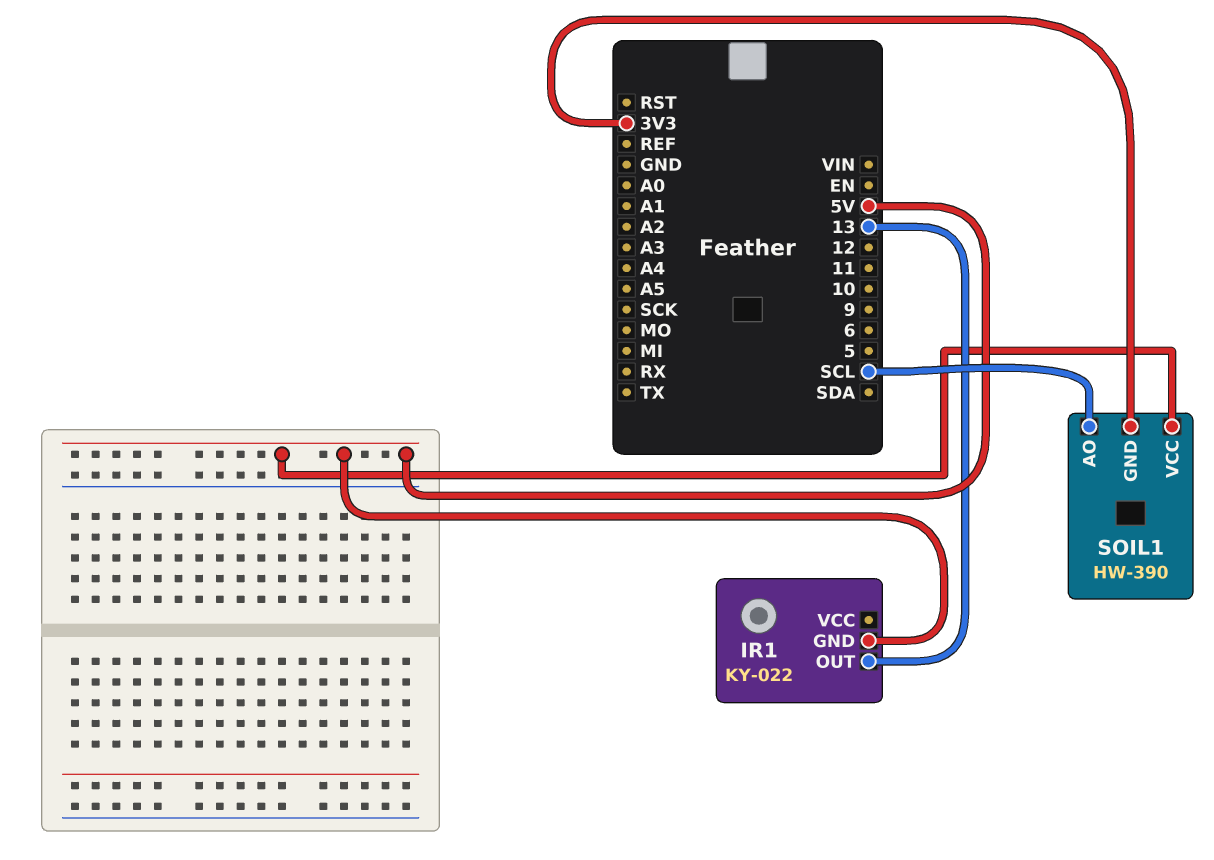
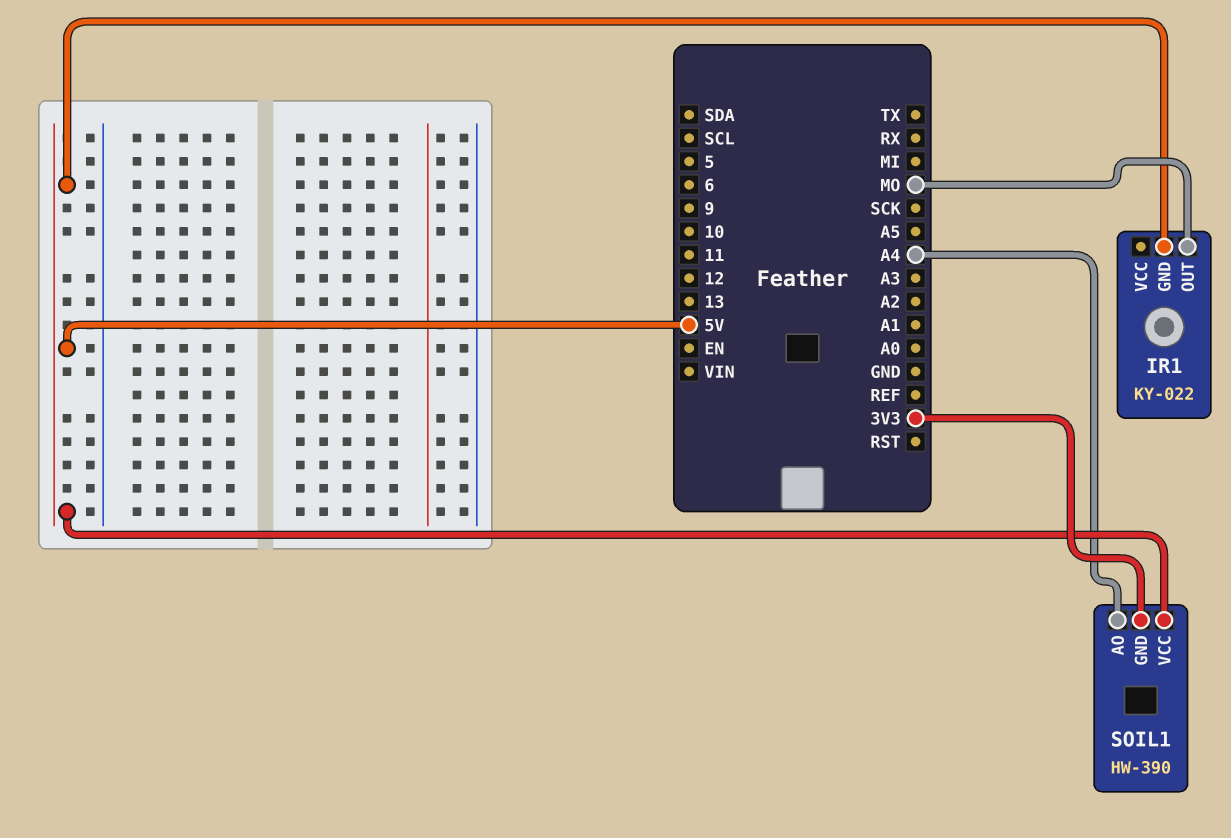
IR1 pin OUT: 13 -> MO
SOIL1 pin AO: SCL -> A4

